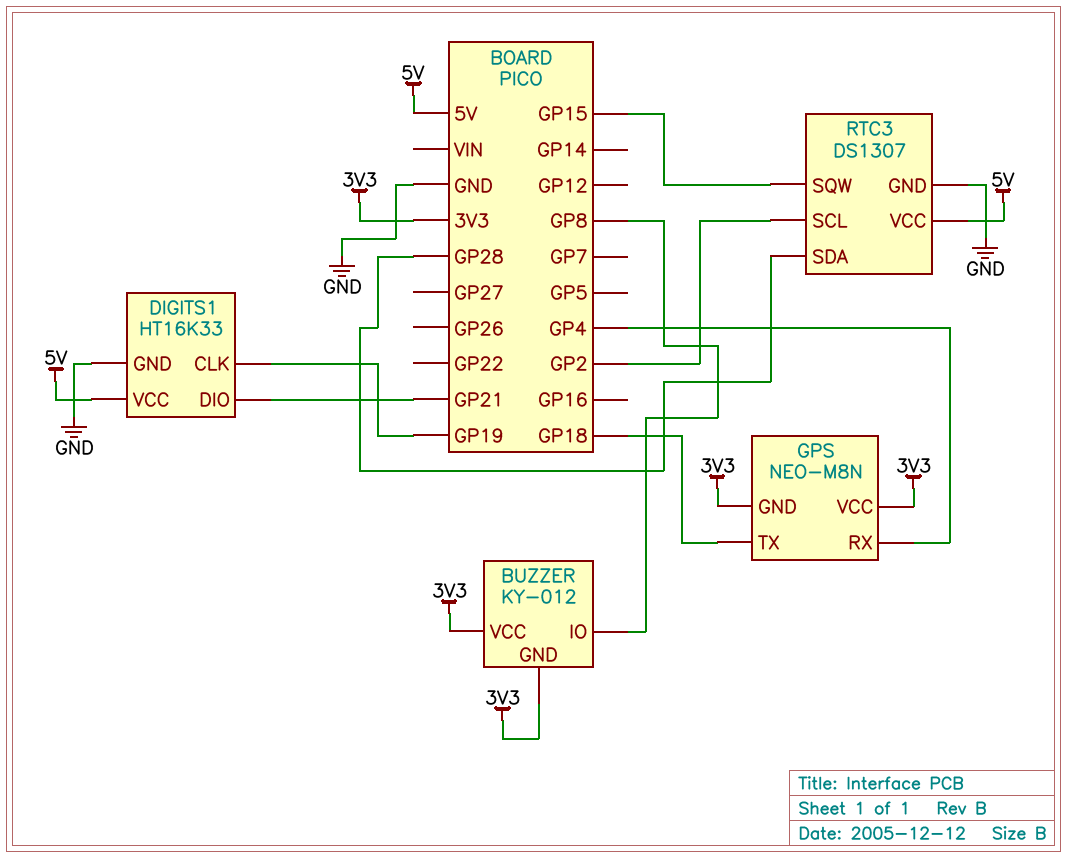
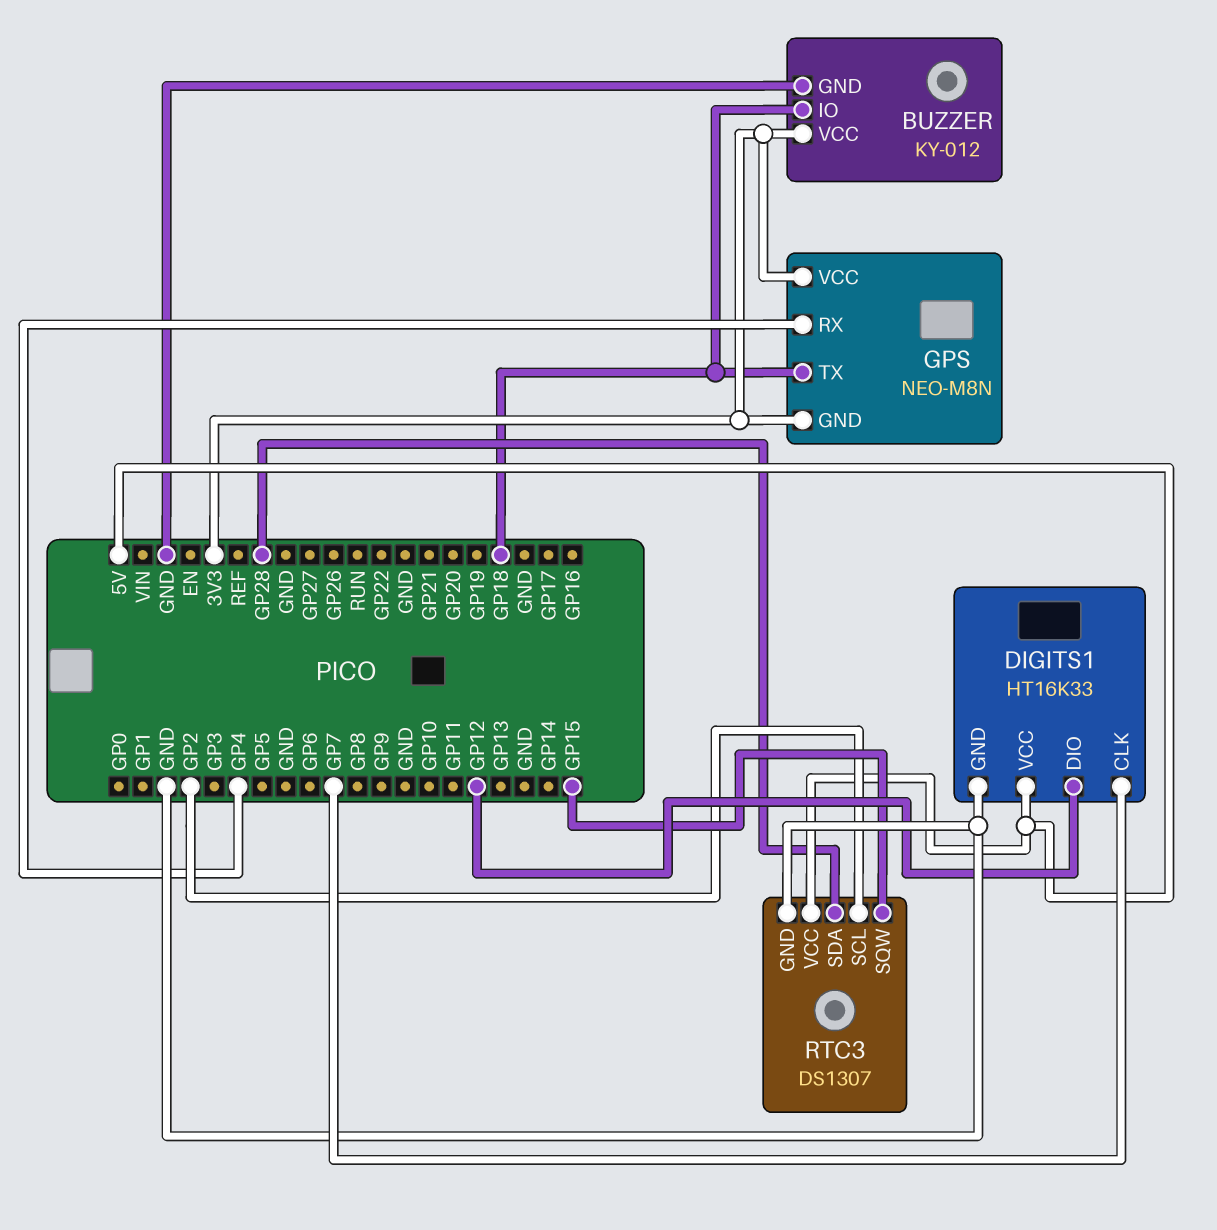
BUZZER pin GND: 3V3 -> GND
BUZZER pin IO: GP8 -> GP18
DIGITS1 pin CLK: GP19 -> GP7
DIGITS1 pin DIO: GP21 -> GP12

